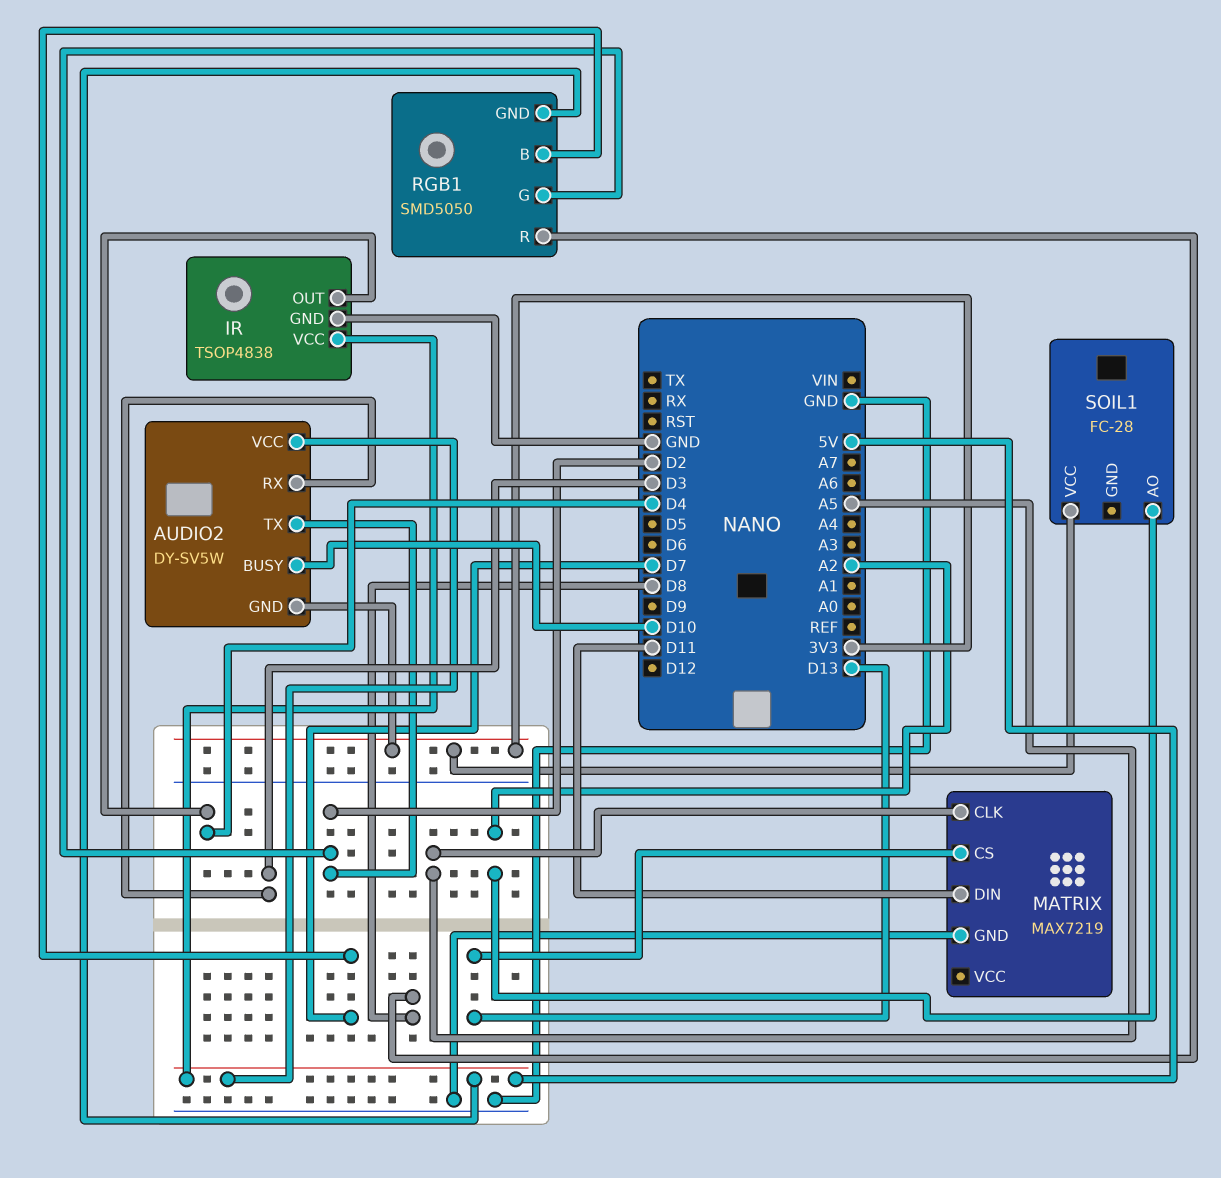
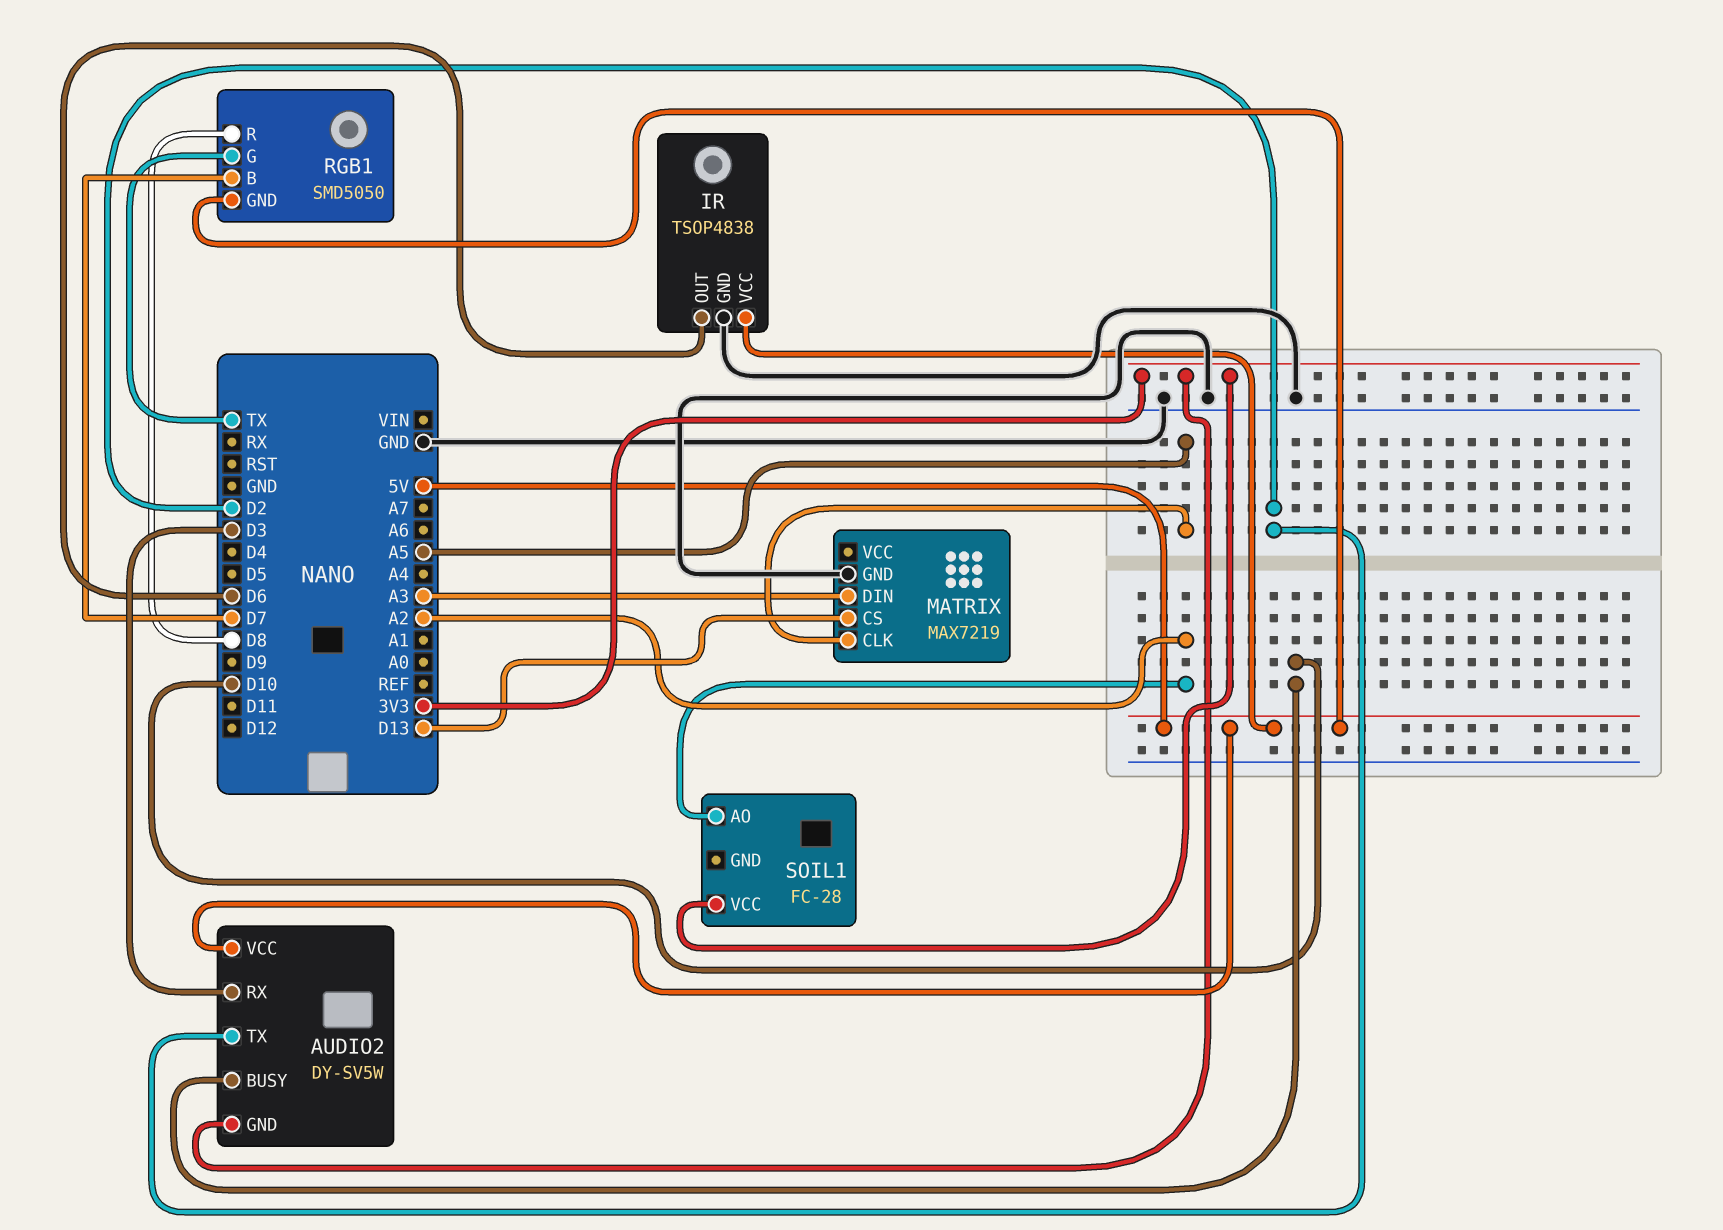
IR pin OUT: D4 -> D6
MATRIX pin DIN: D11 -> A3
RGB1 pin G: D2 -> TX

